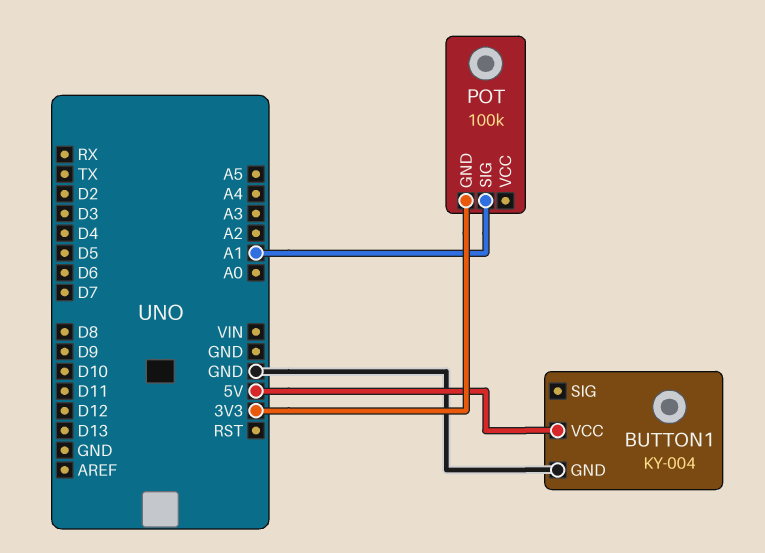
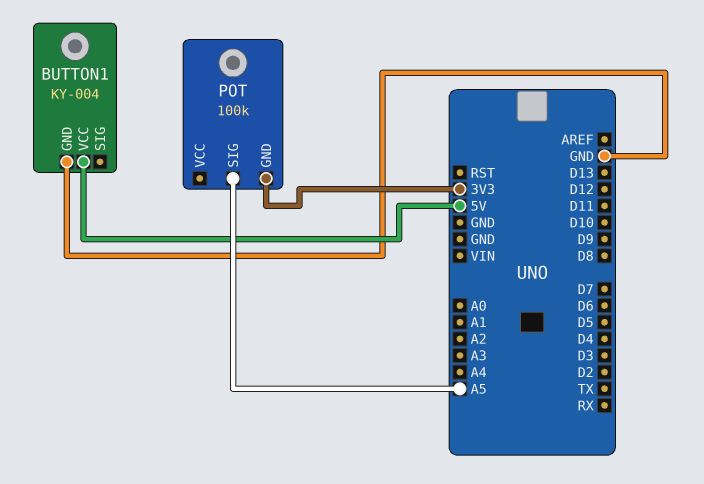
POT pin SIG: A1 -> A5

